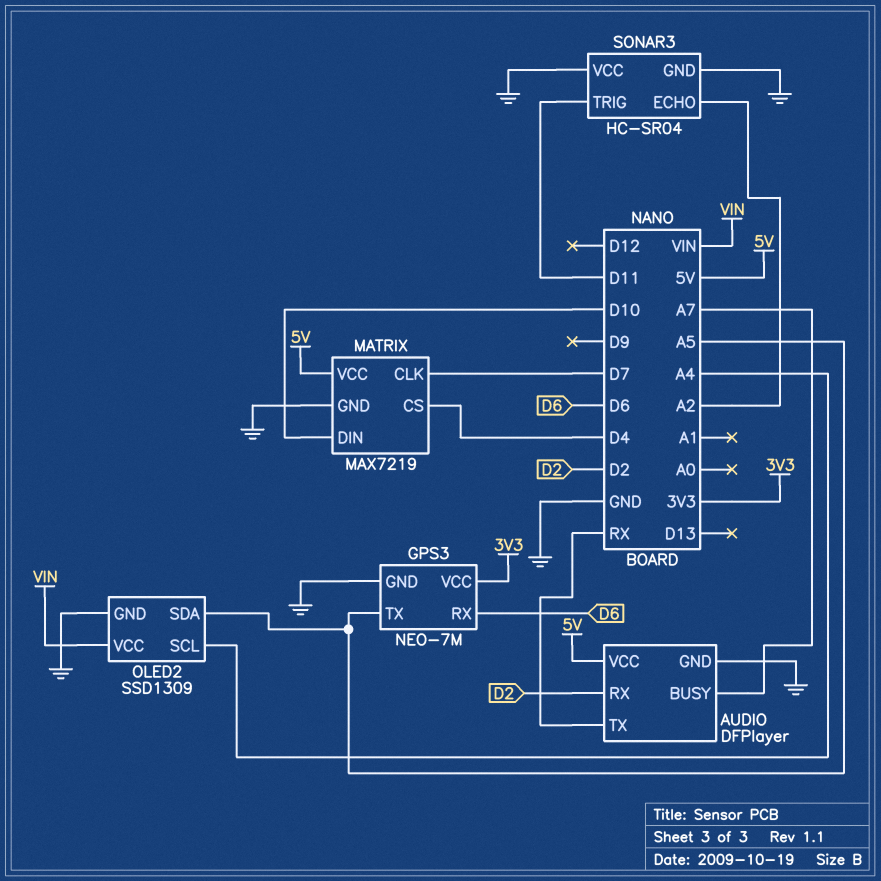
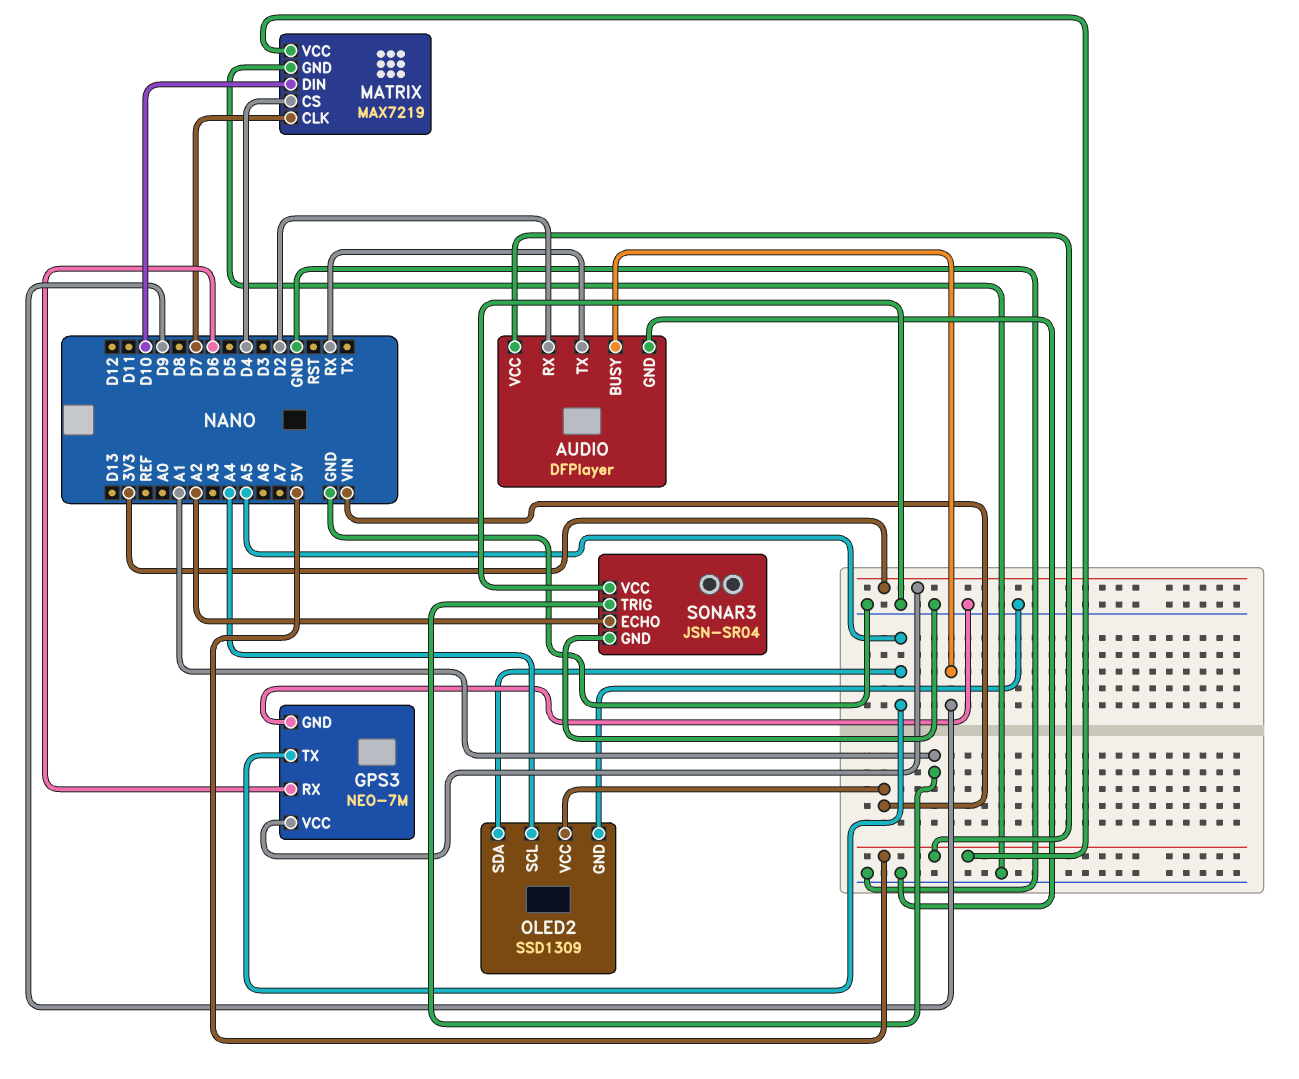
AUDIO pin BUSY: A7 -> D9
SONAR3: HC-SR04 -> JSN-SR04
SONAR3 pin TRIG: D11 -> A1

